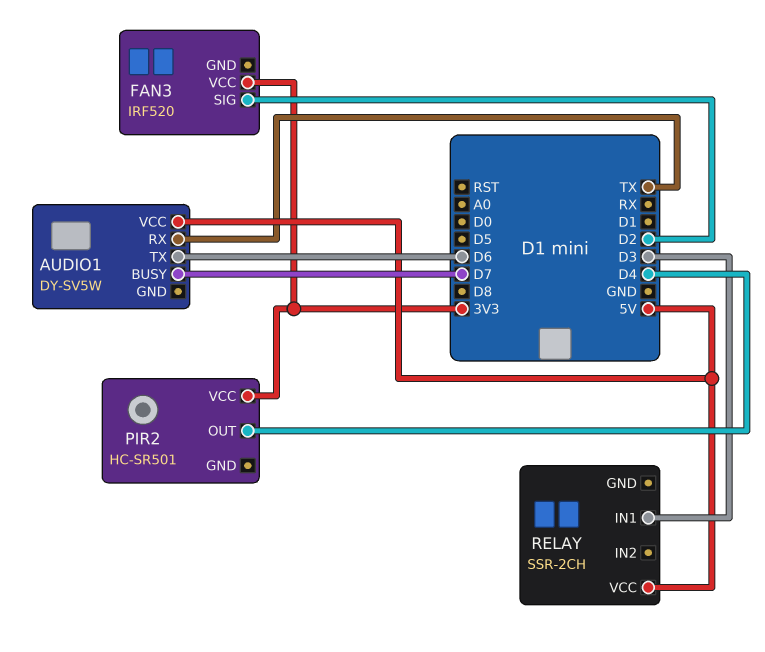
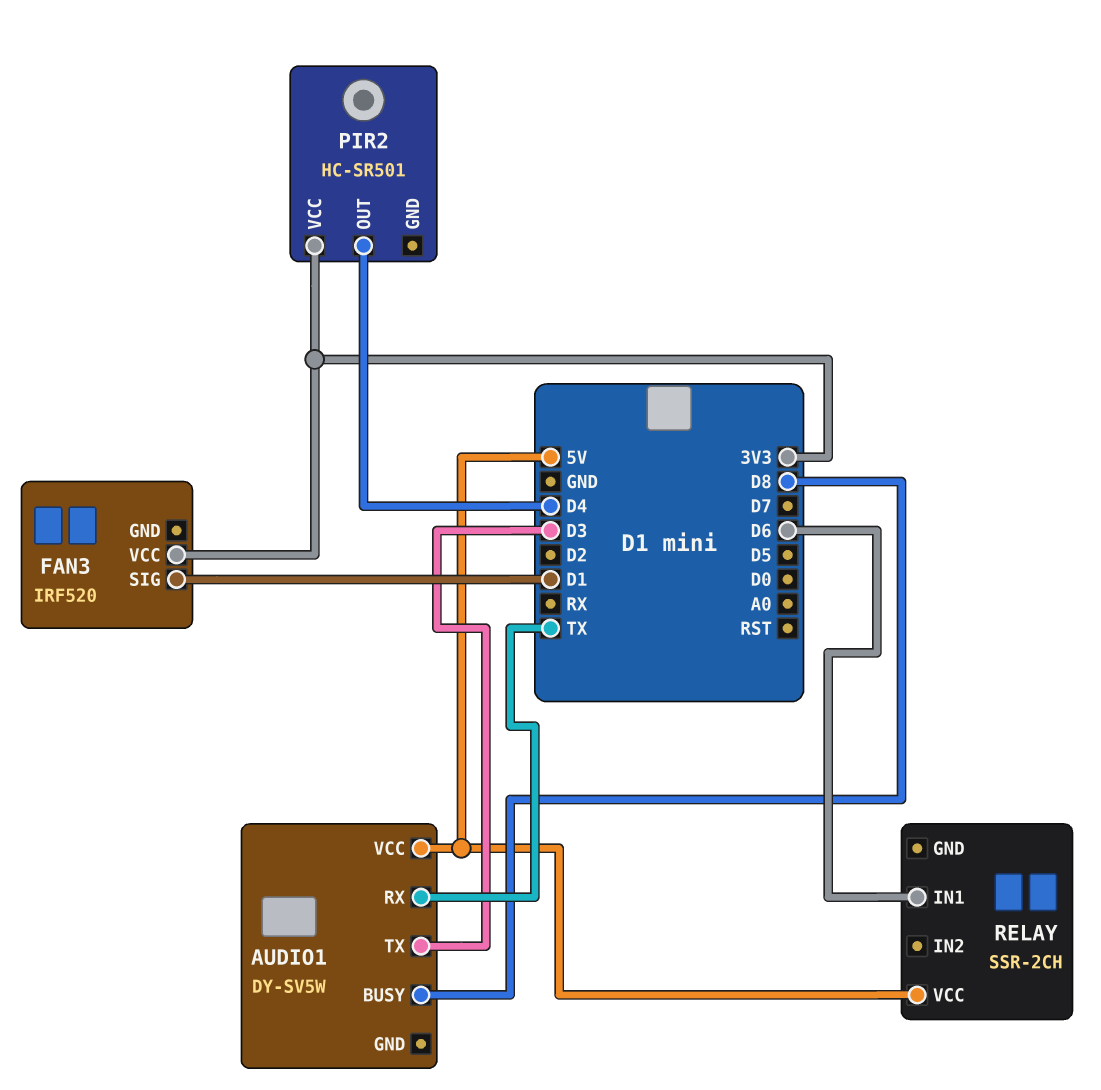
AUDIO1 pin BUSY: D7 -> D8
AUDIO1 pin TX: D6 -> D3
FAN3 pin SIG: D2 -> D1
RELAY pin IN1: D3 -> D6

